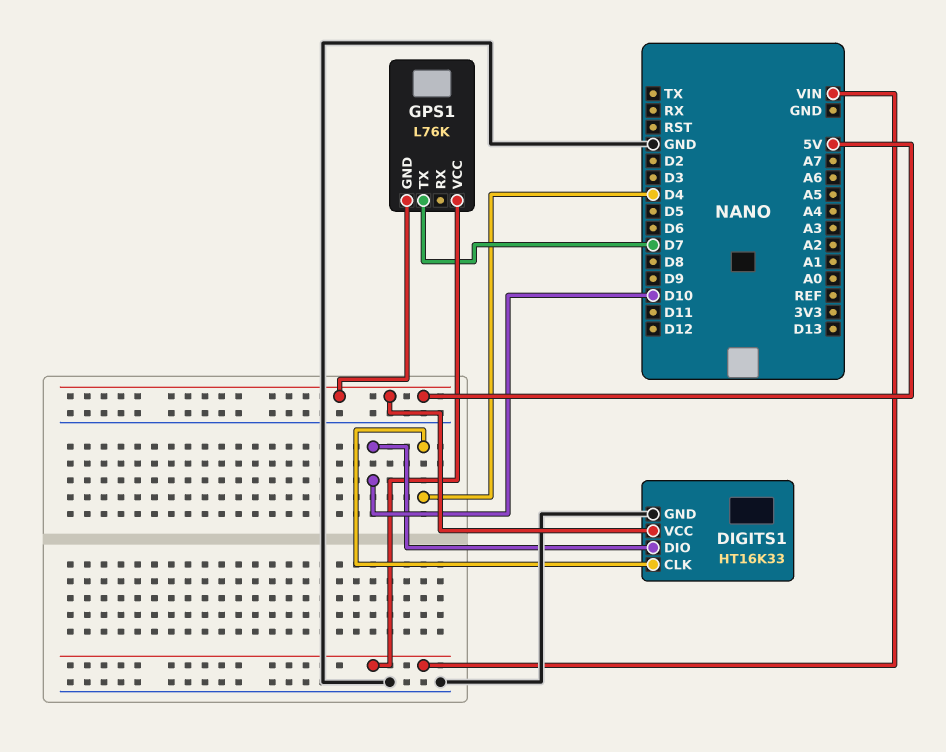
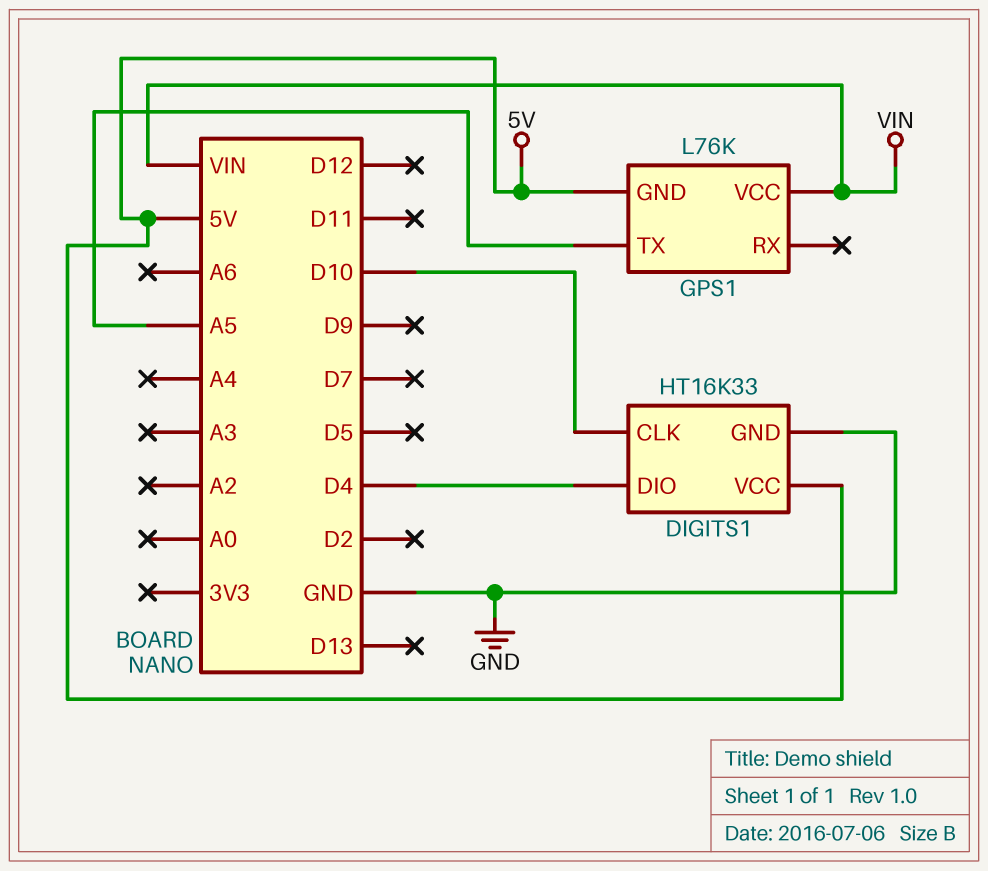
DIGITS1 pin CLK: D4 -> D10
DIGITS1 pin DIO: D10 -> D4
GPS1 pin TX: D7 -> A5

